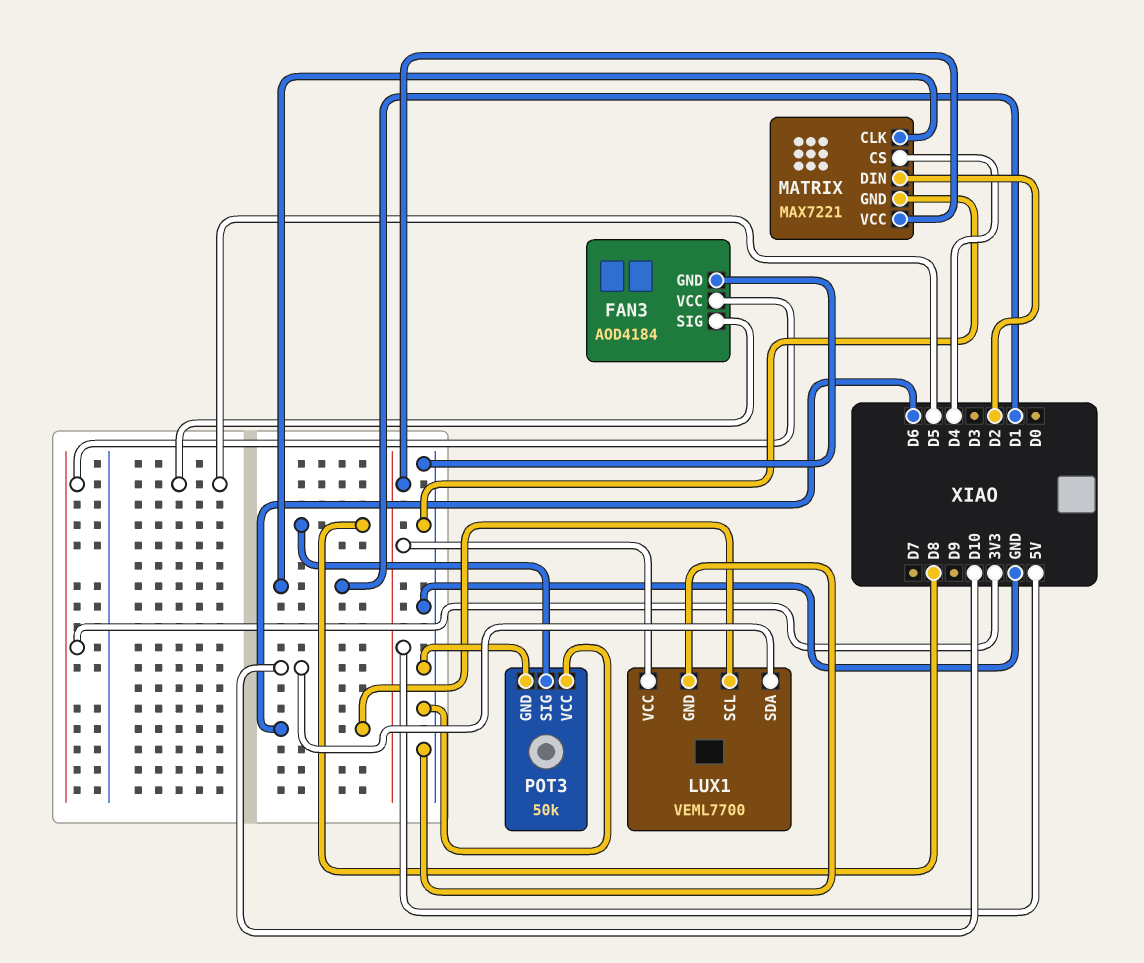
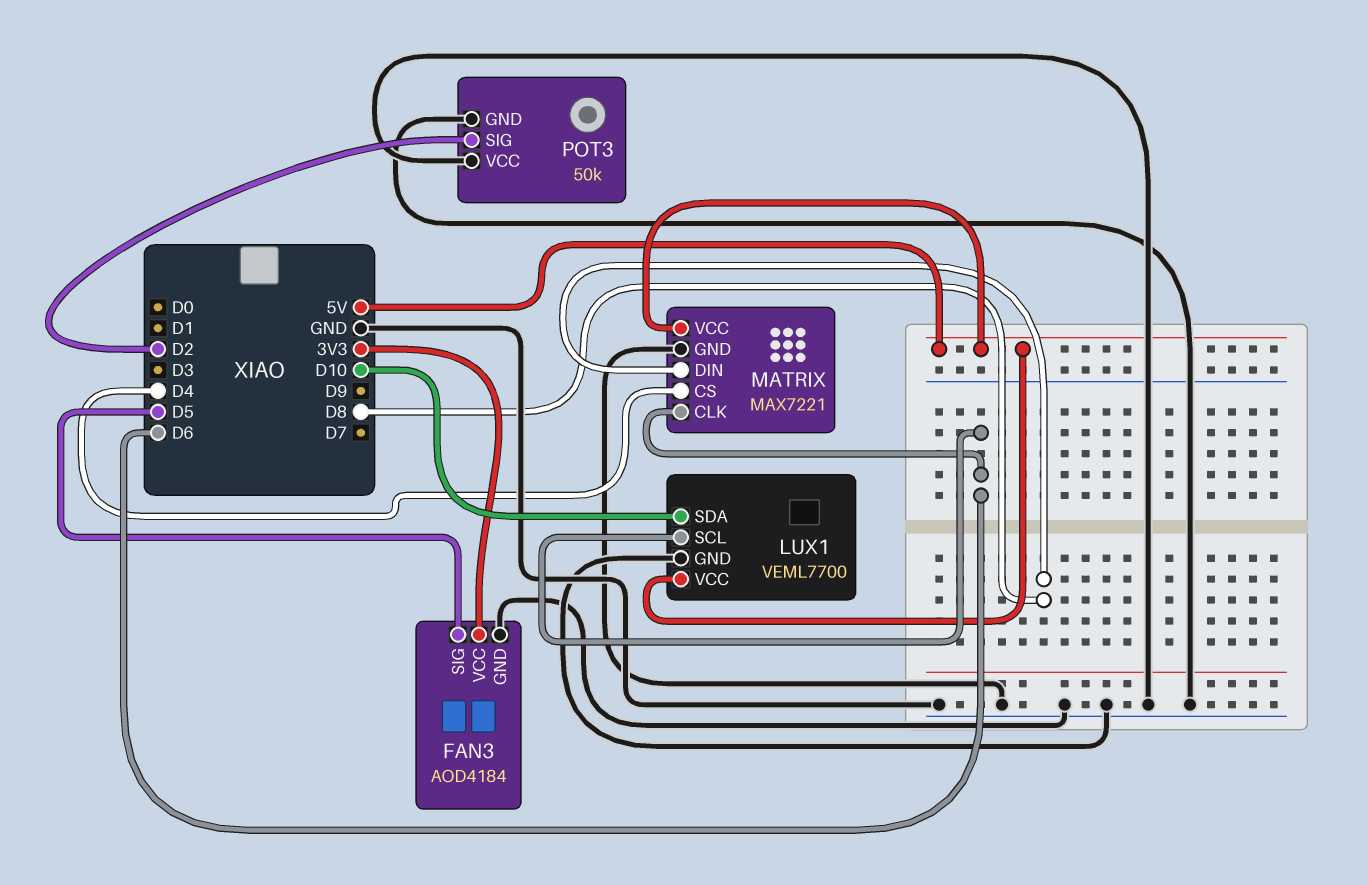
MATRIX pin CLK: D1 -> D6
MATRIX pin DIN: D2 -> D8
POT3 pin SIG: D8 -> D2

